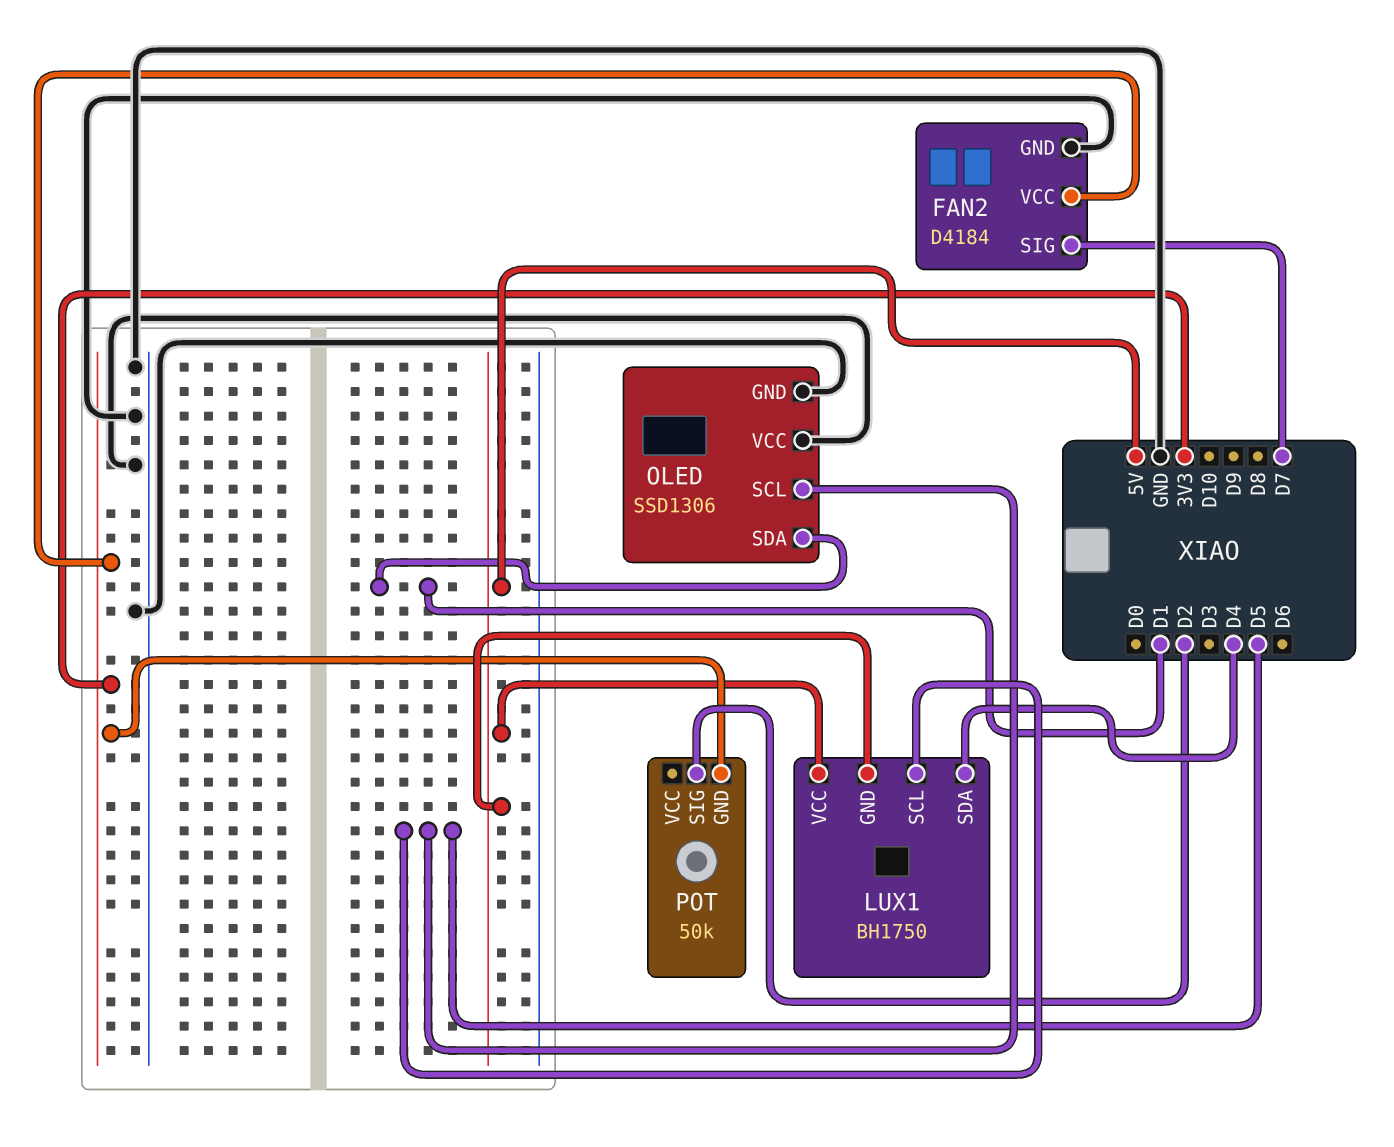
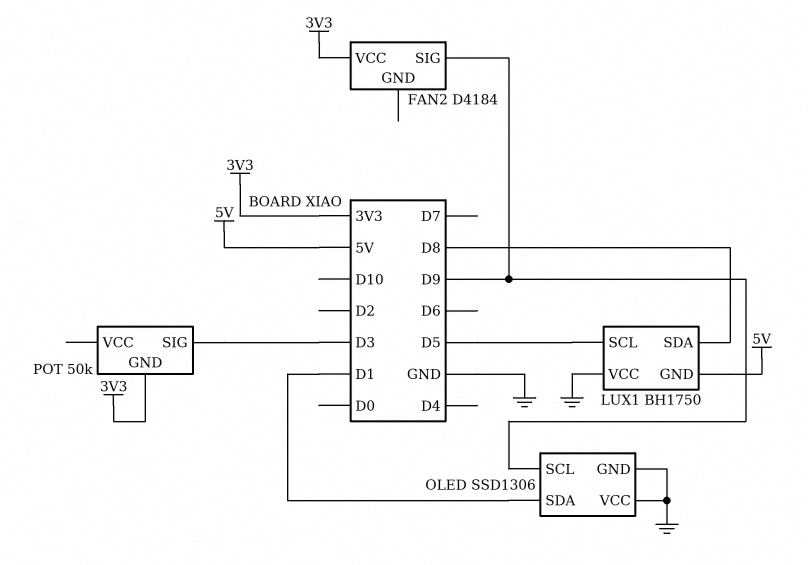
FAN2 pin GND: GND -> none
FAN2 pin SIG: D7 -> D9
LUX1 pin SDA: D4 -> D8
LUX1 pin VCC: 5V -> GND
OLED pin SCL: D5 -> D9
POT pin SIG: D2 -> D3

